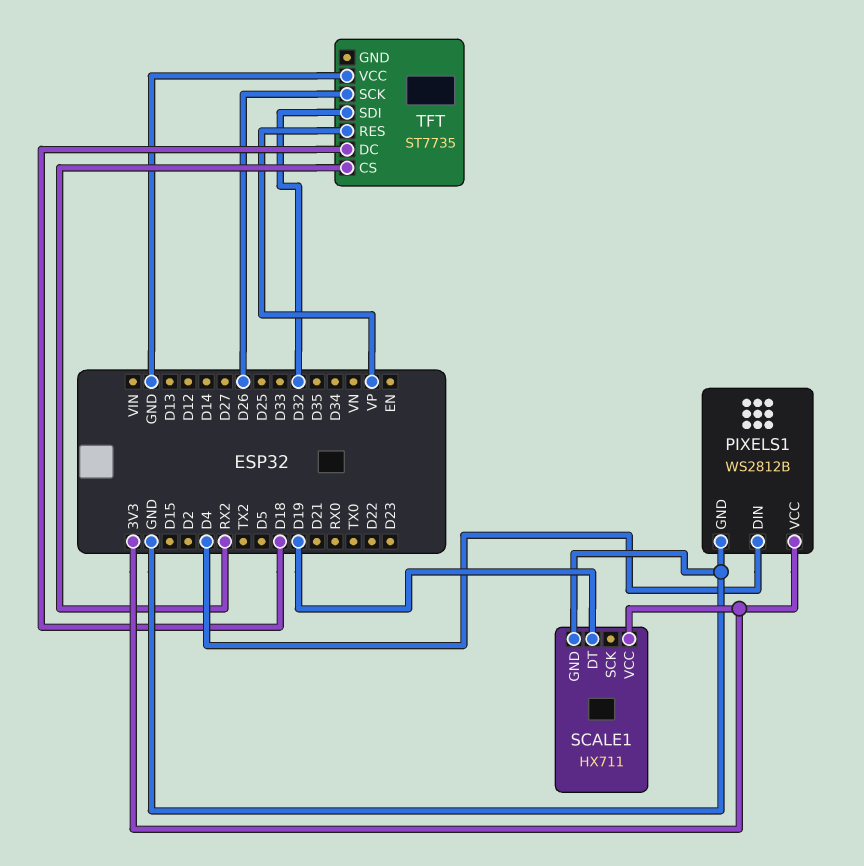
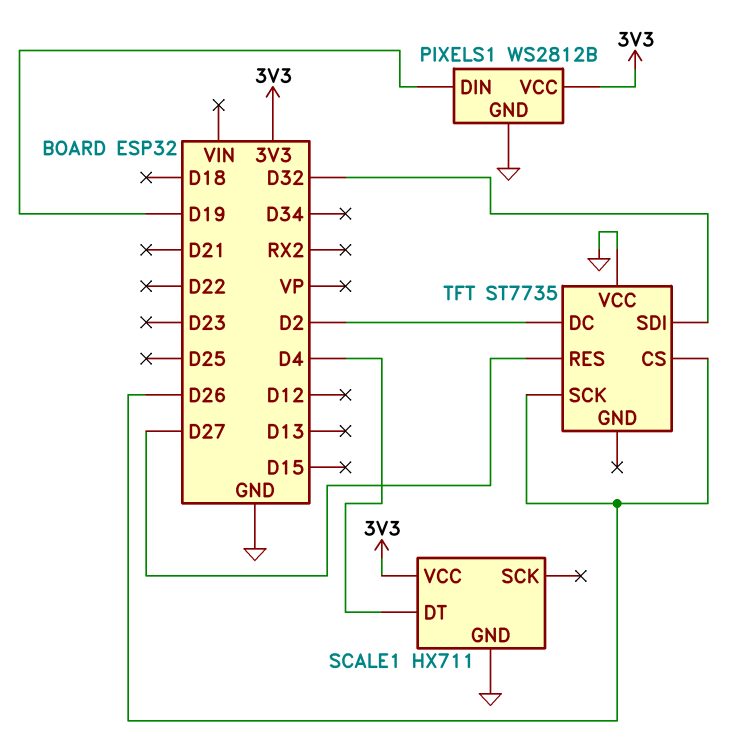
PIXELS1 pin DIN: D4 -> D19
SCALE1 pin DT: D19 -> D4
TFT pin CS: RX2 -> D26
TFT pin DC: D18 -> D2
TFT pin RES: VP -> D27

